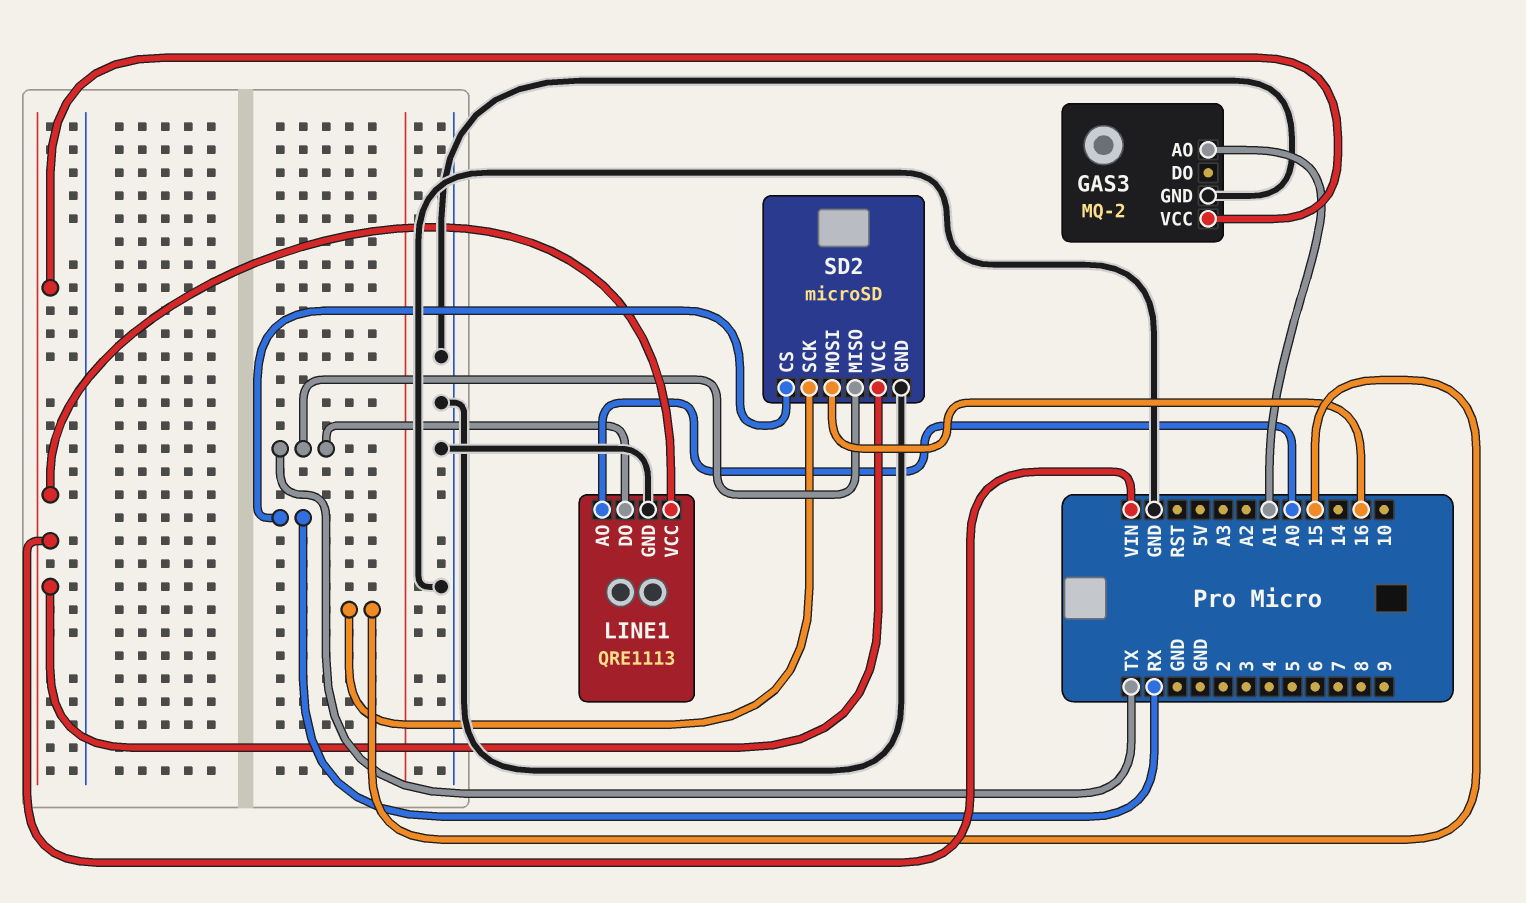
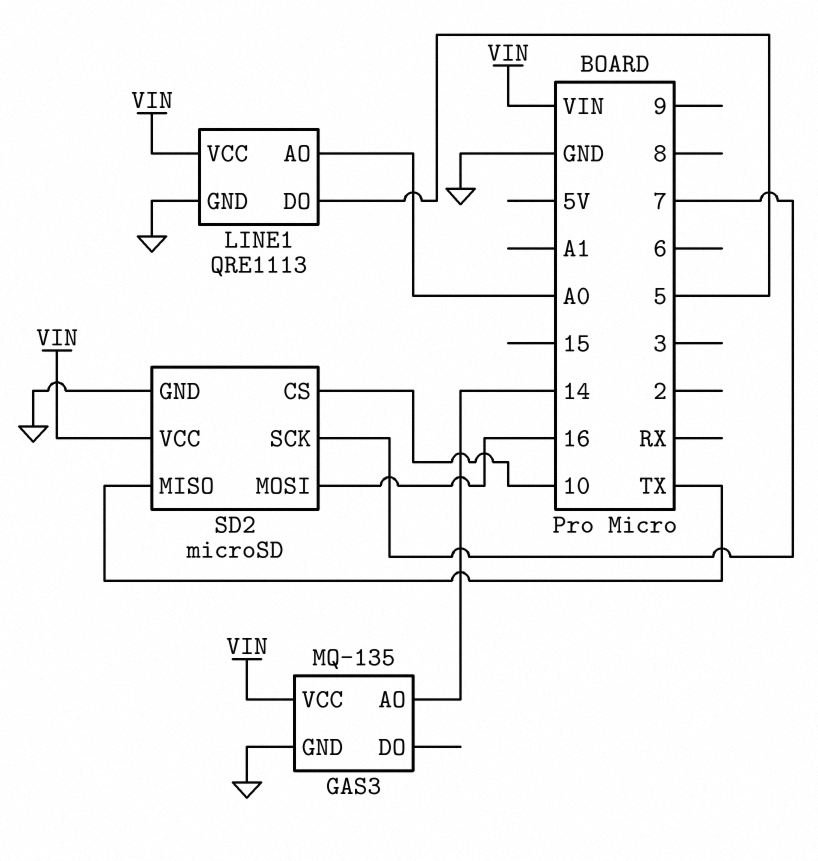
GAS3: MQ-2 -> MQ-135
GAS3 pin AO: A1 -> 14
LINE1 pin DO: TX -> 5
SD2 pin CS: RX -> 10
SD2 pin SCK: 15 -> 7

